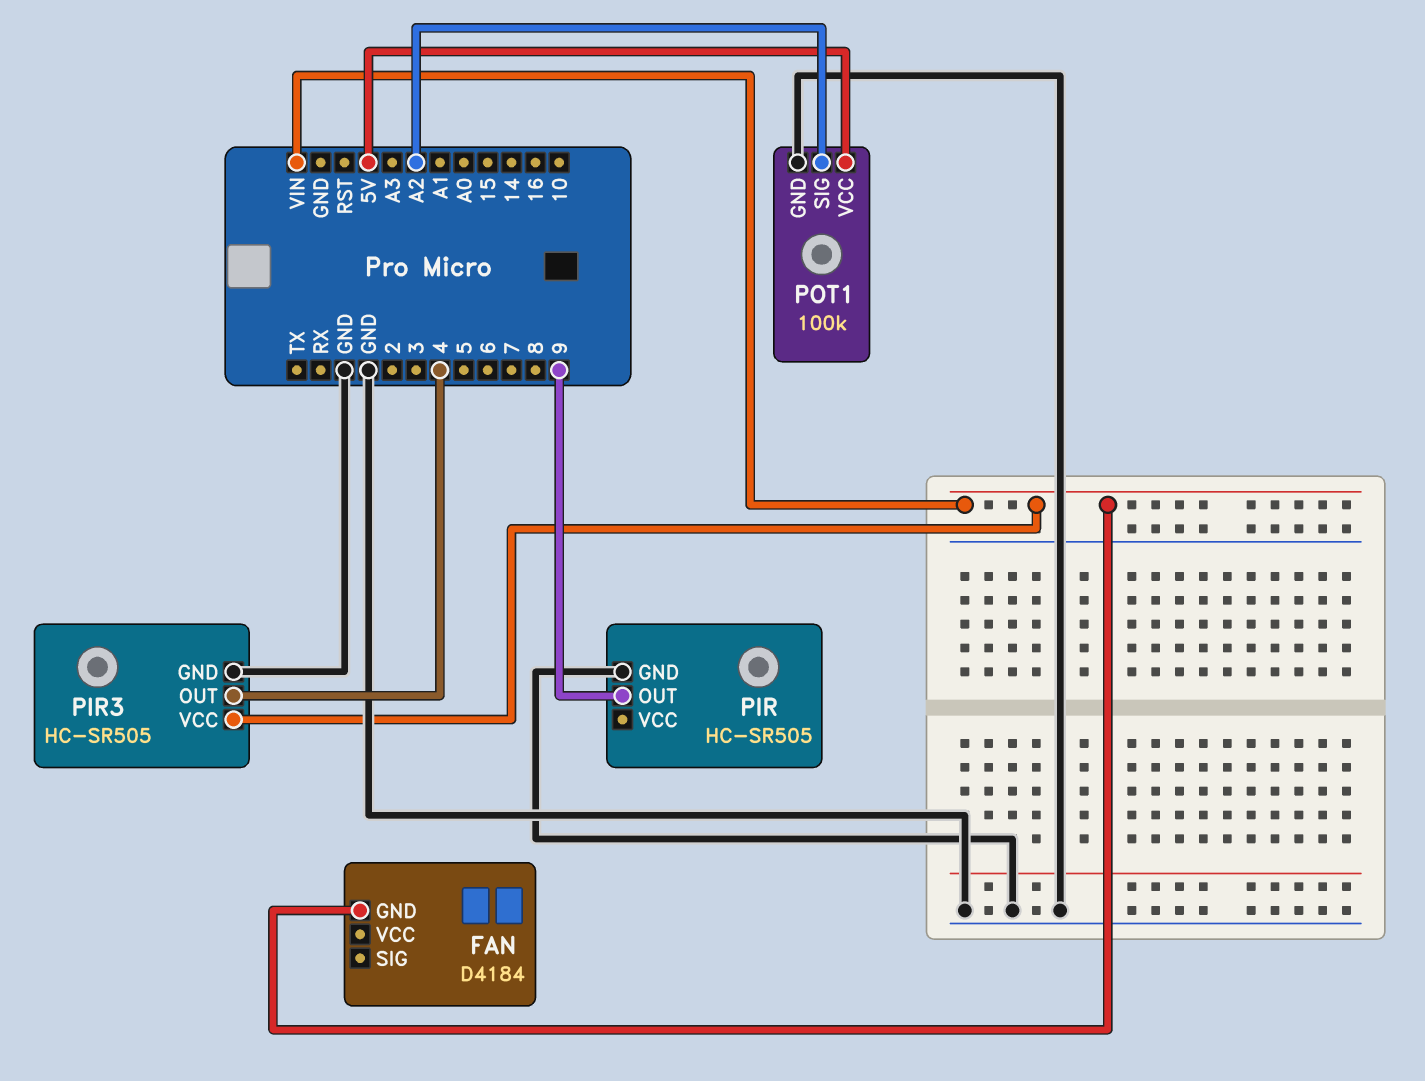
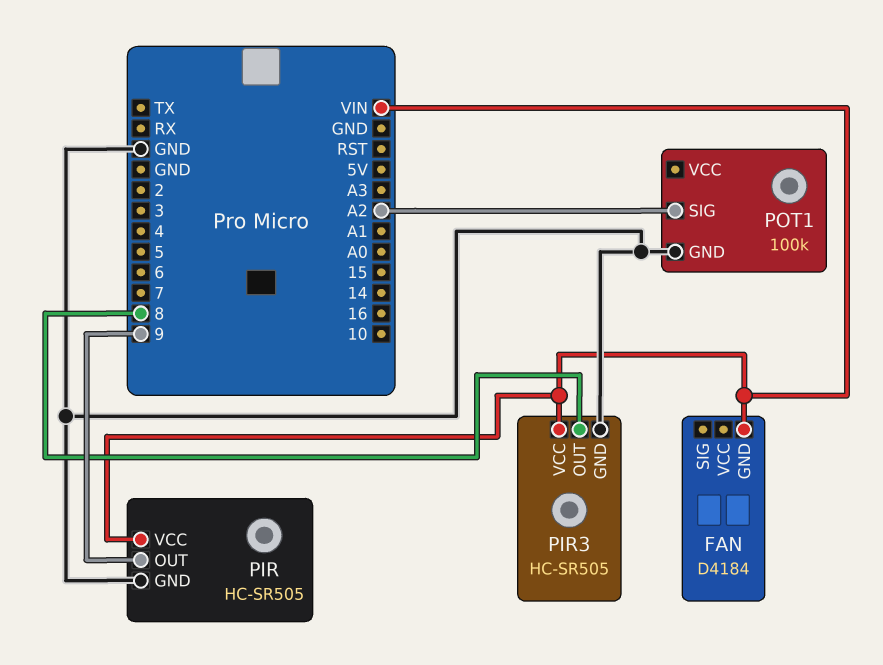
PIR pin VCC: none -> VIN
PIR3 pin OUT: 4 -> 8
POT1 pin VCC: 5V -> none

